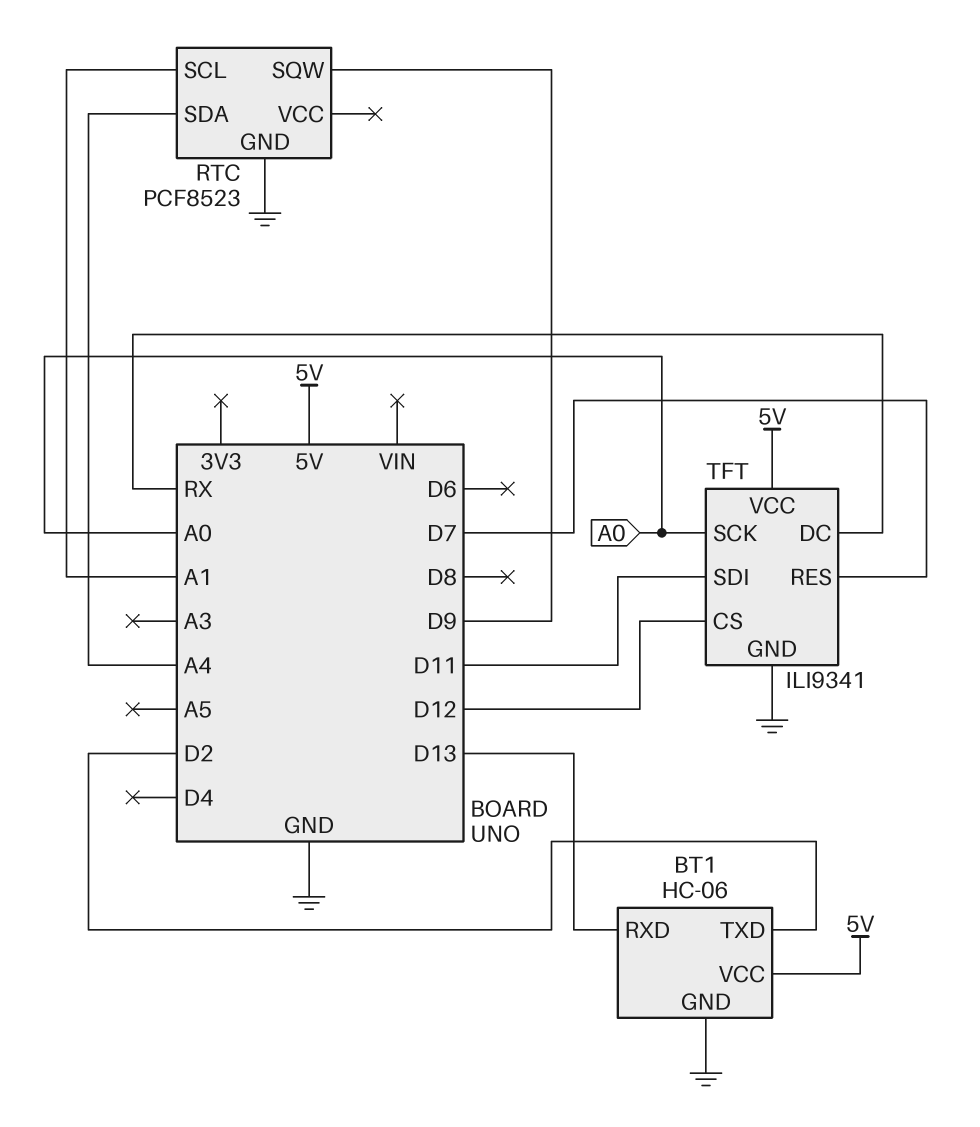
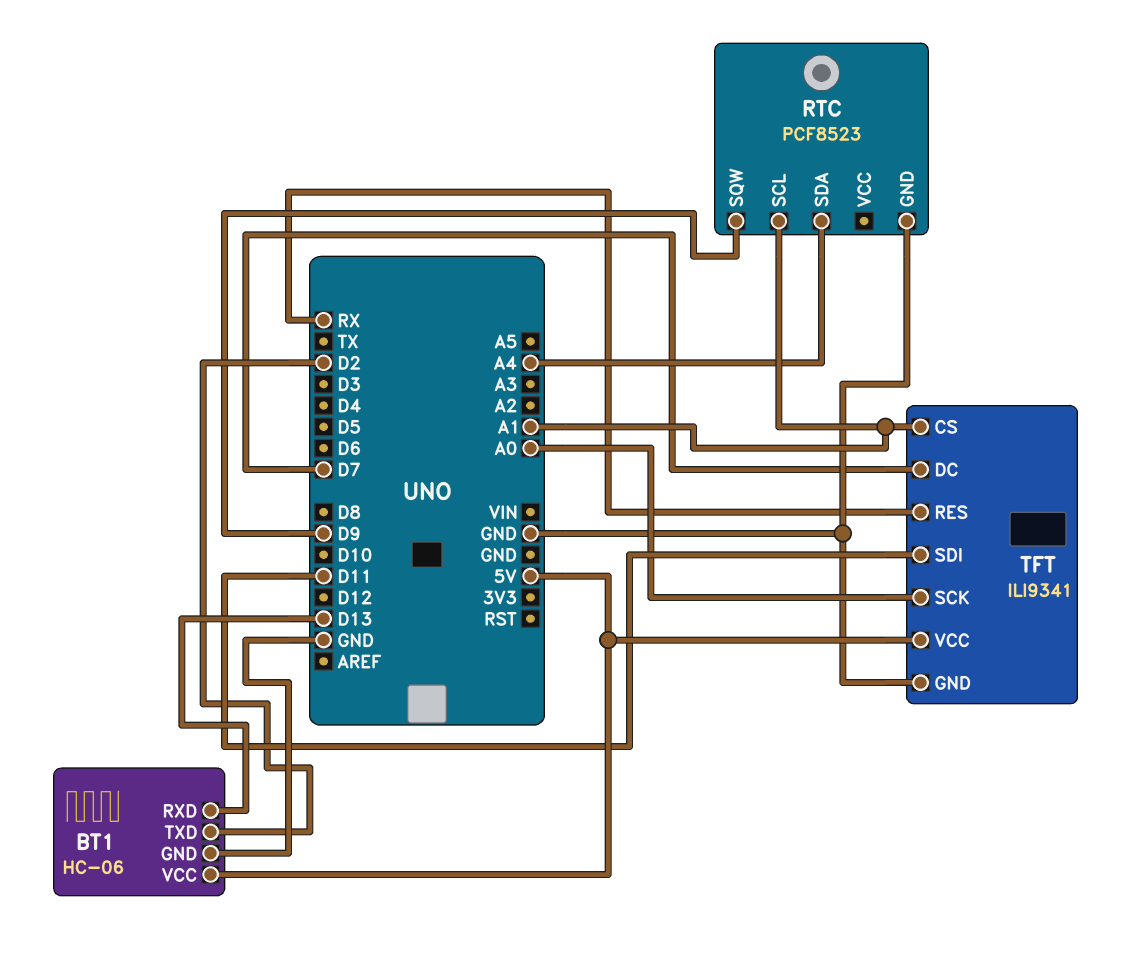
TFT pin CS: D12 -> A1
TFT pin DC: RX -> D7
TFT pin RES: D7 -> RX

